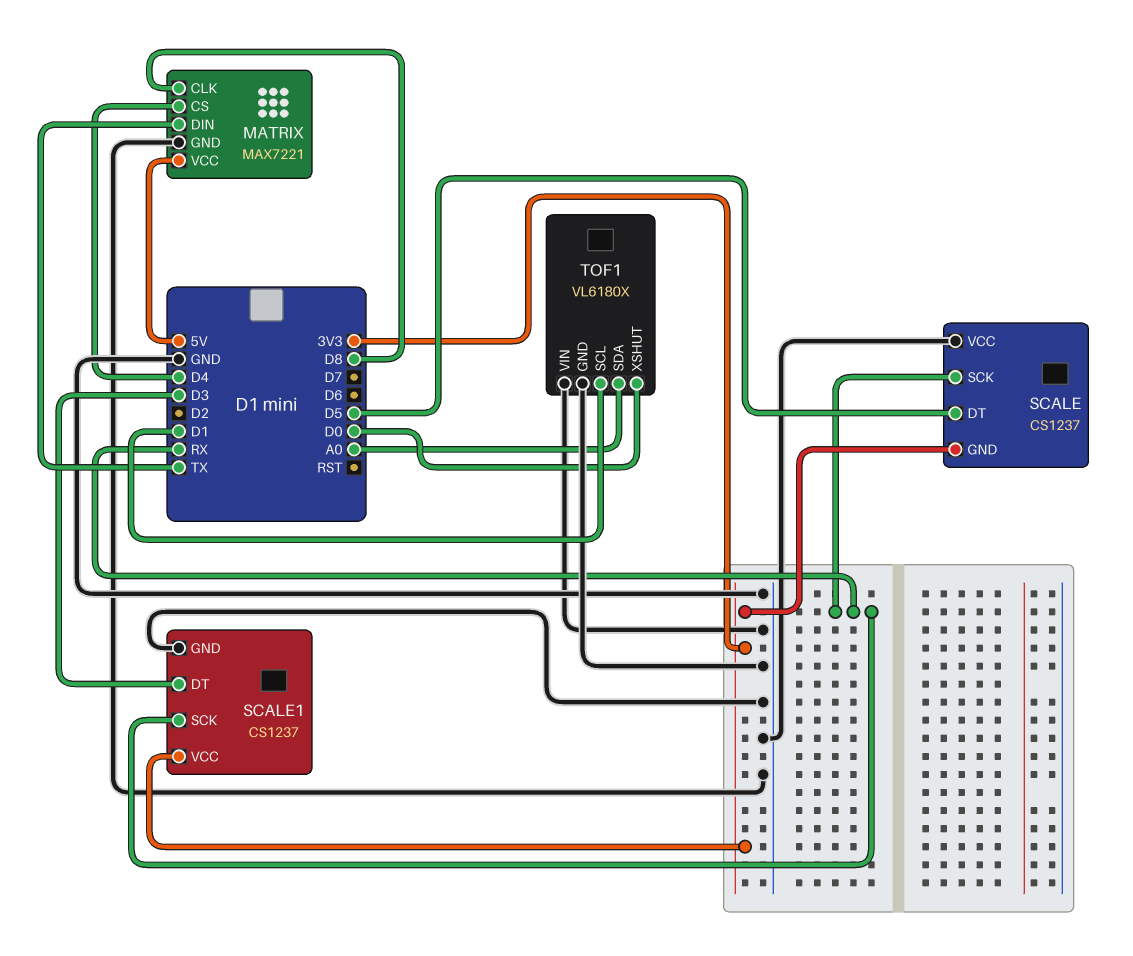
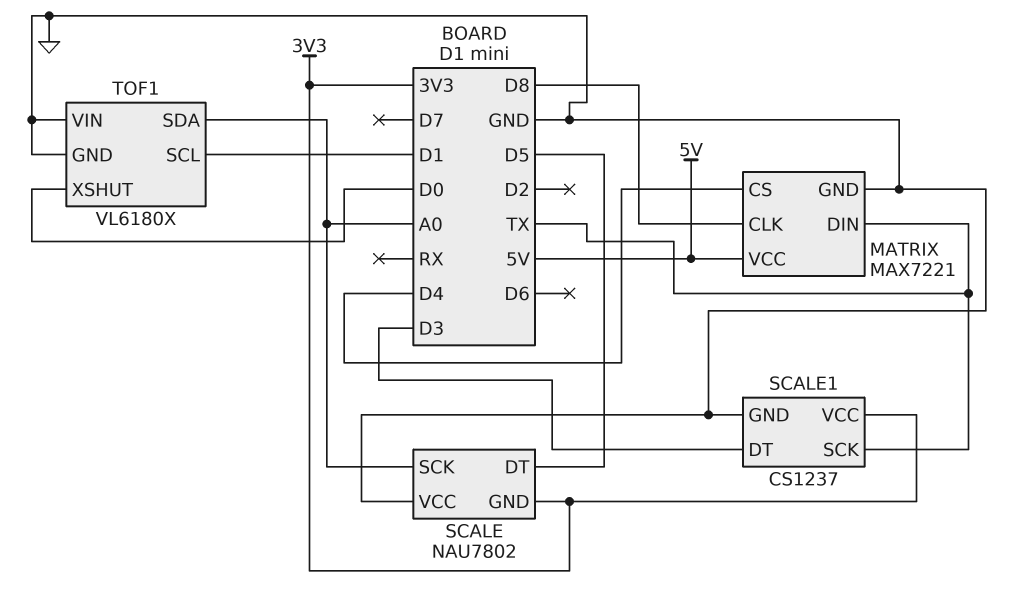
SCALE: CS1237 -> NAU7802
SCALE pin SCK: RX -> A0
SCALE1 pin SCK: RX -> TX

